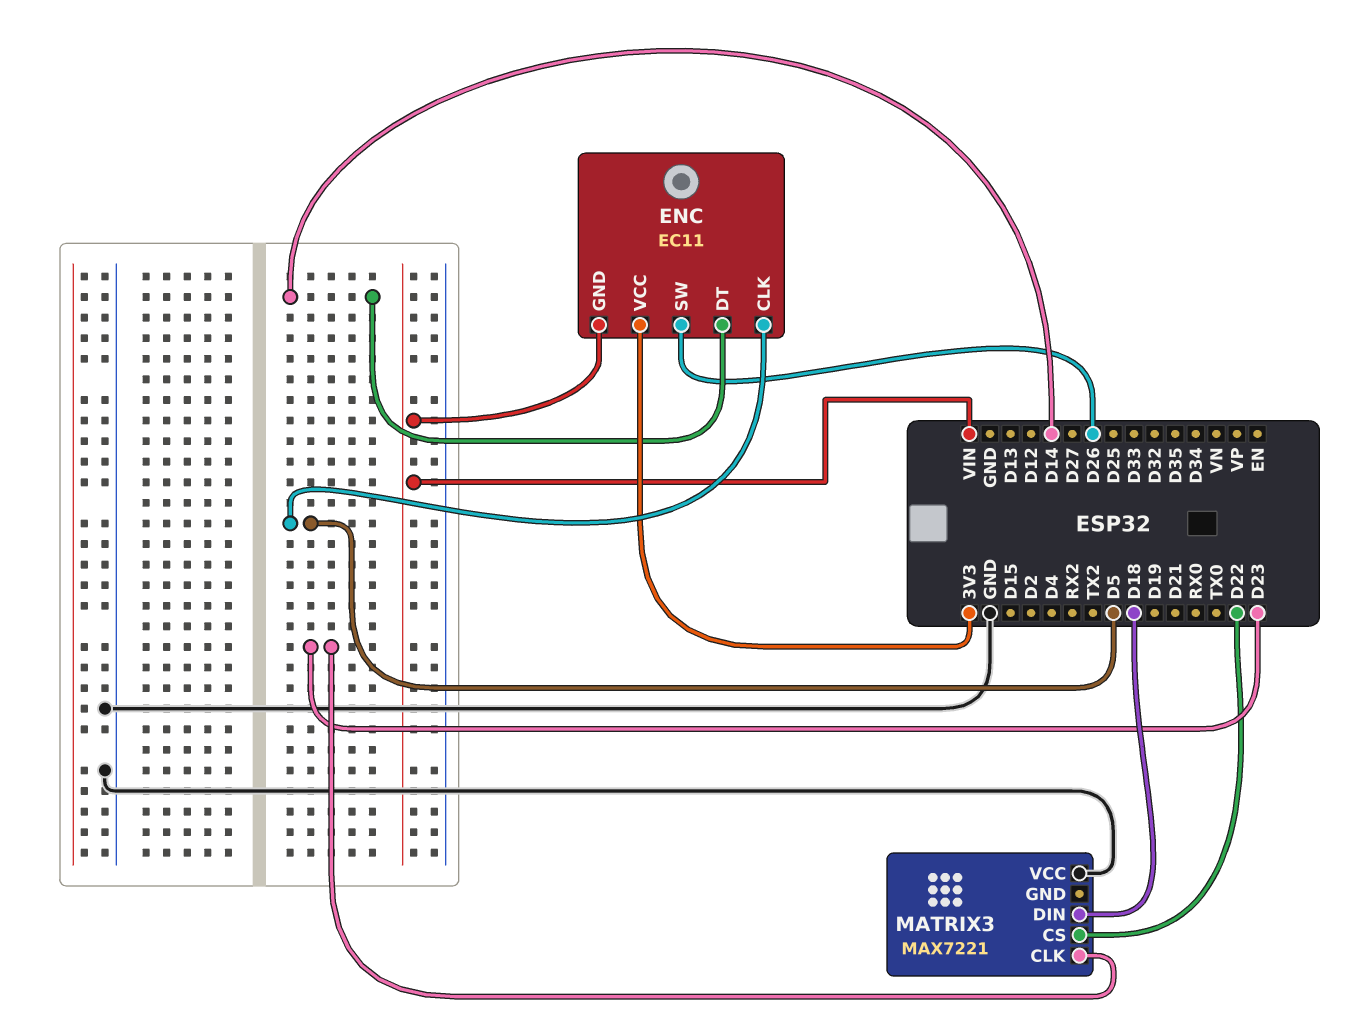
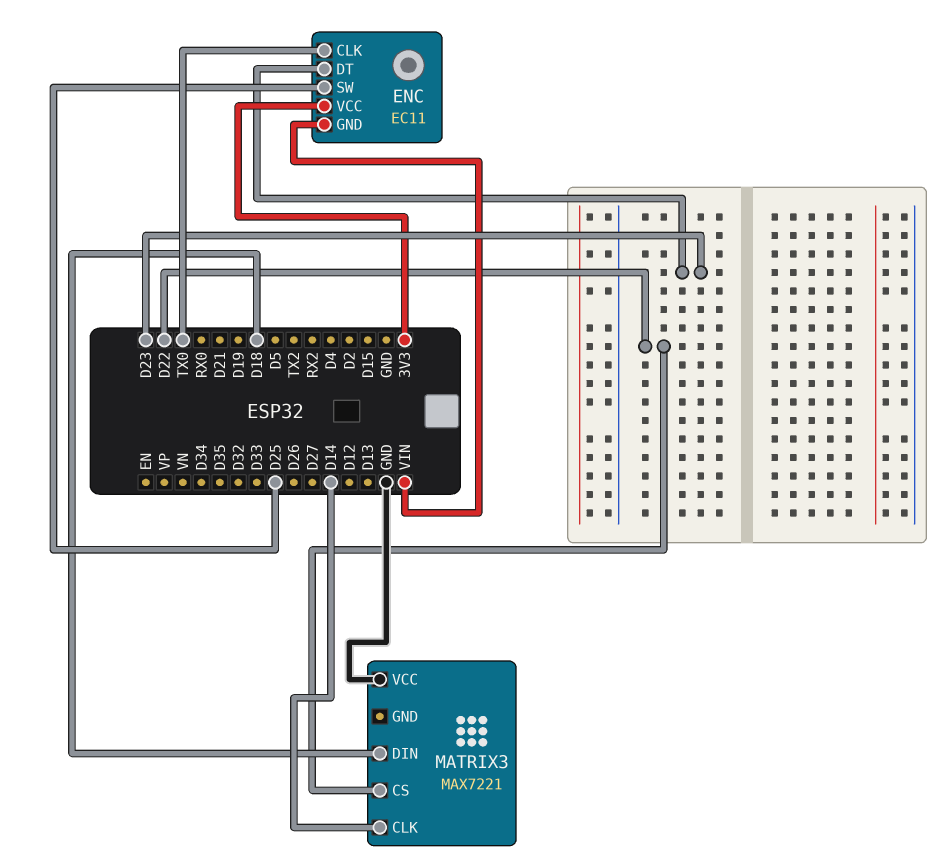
ENC pin CLK: D5 -> TX0
ENC pin DT: D14 -> D23
ENC pin SW: D26 -> D25
MATRIX3 pin CLK: D23 -> D14

